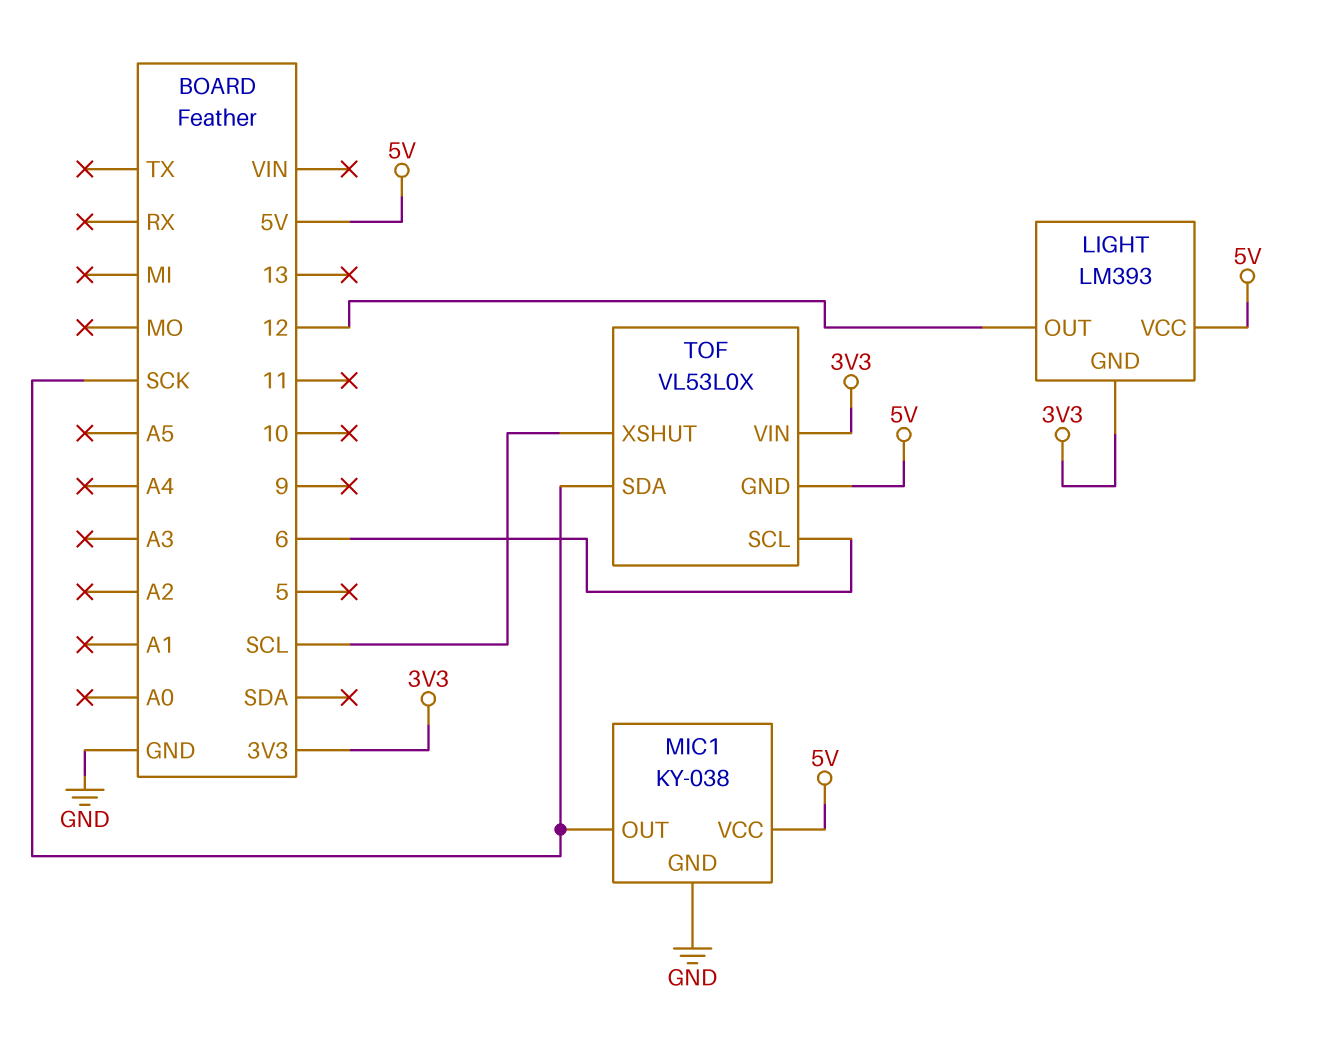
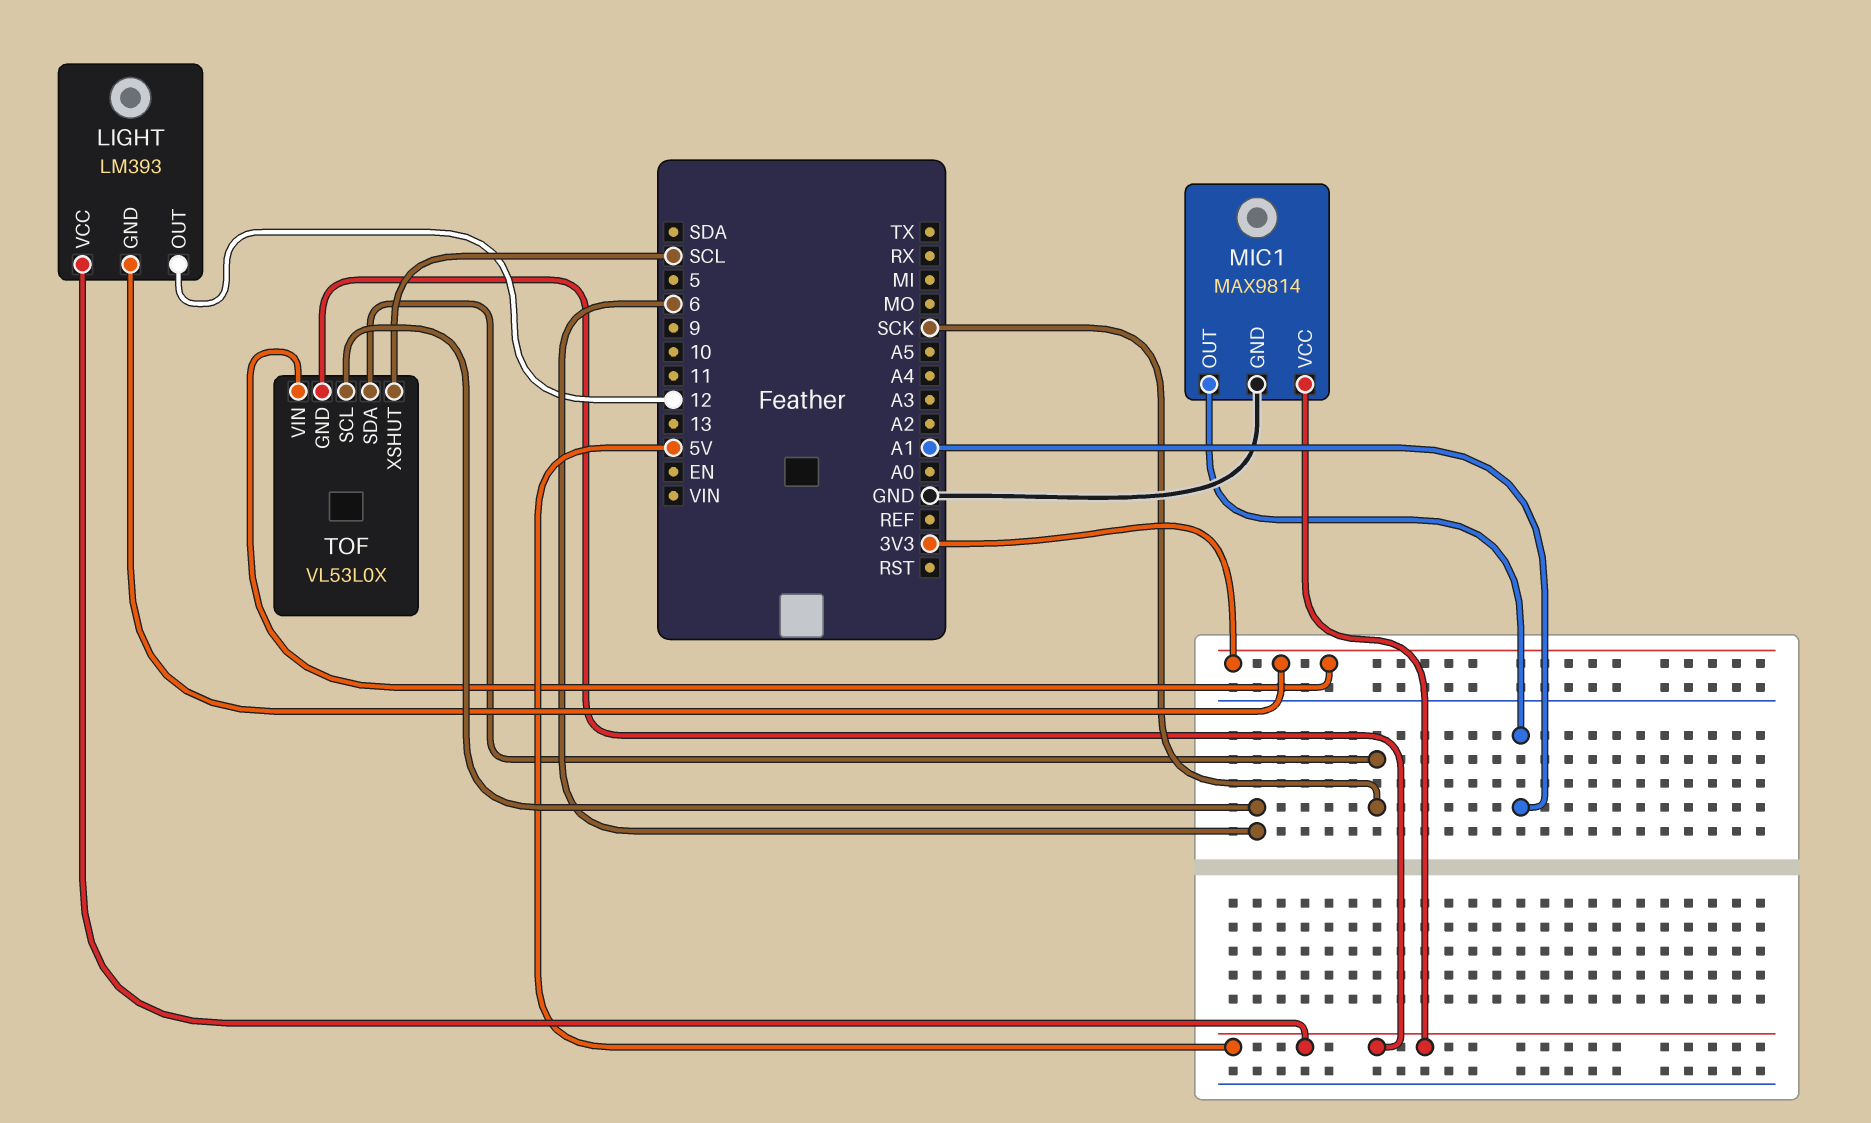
MIC1: KY-038 -> MAX9814
MIC1 pin OUT: SCK -> A1

